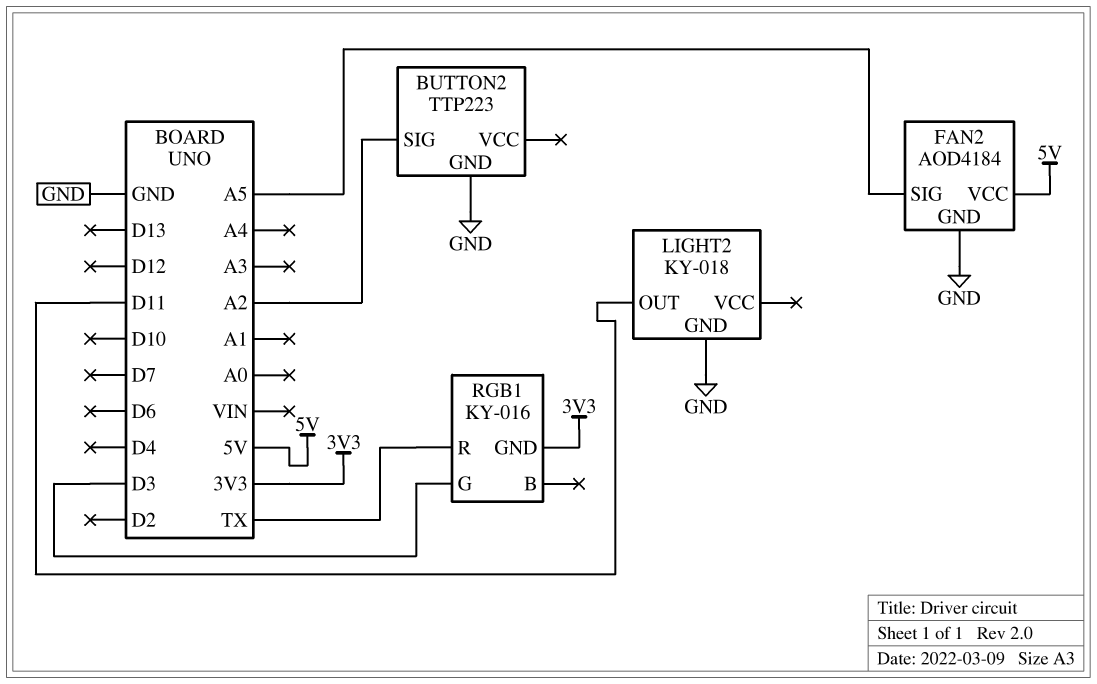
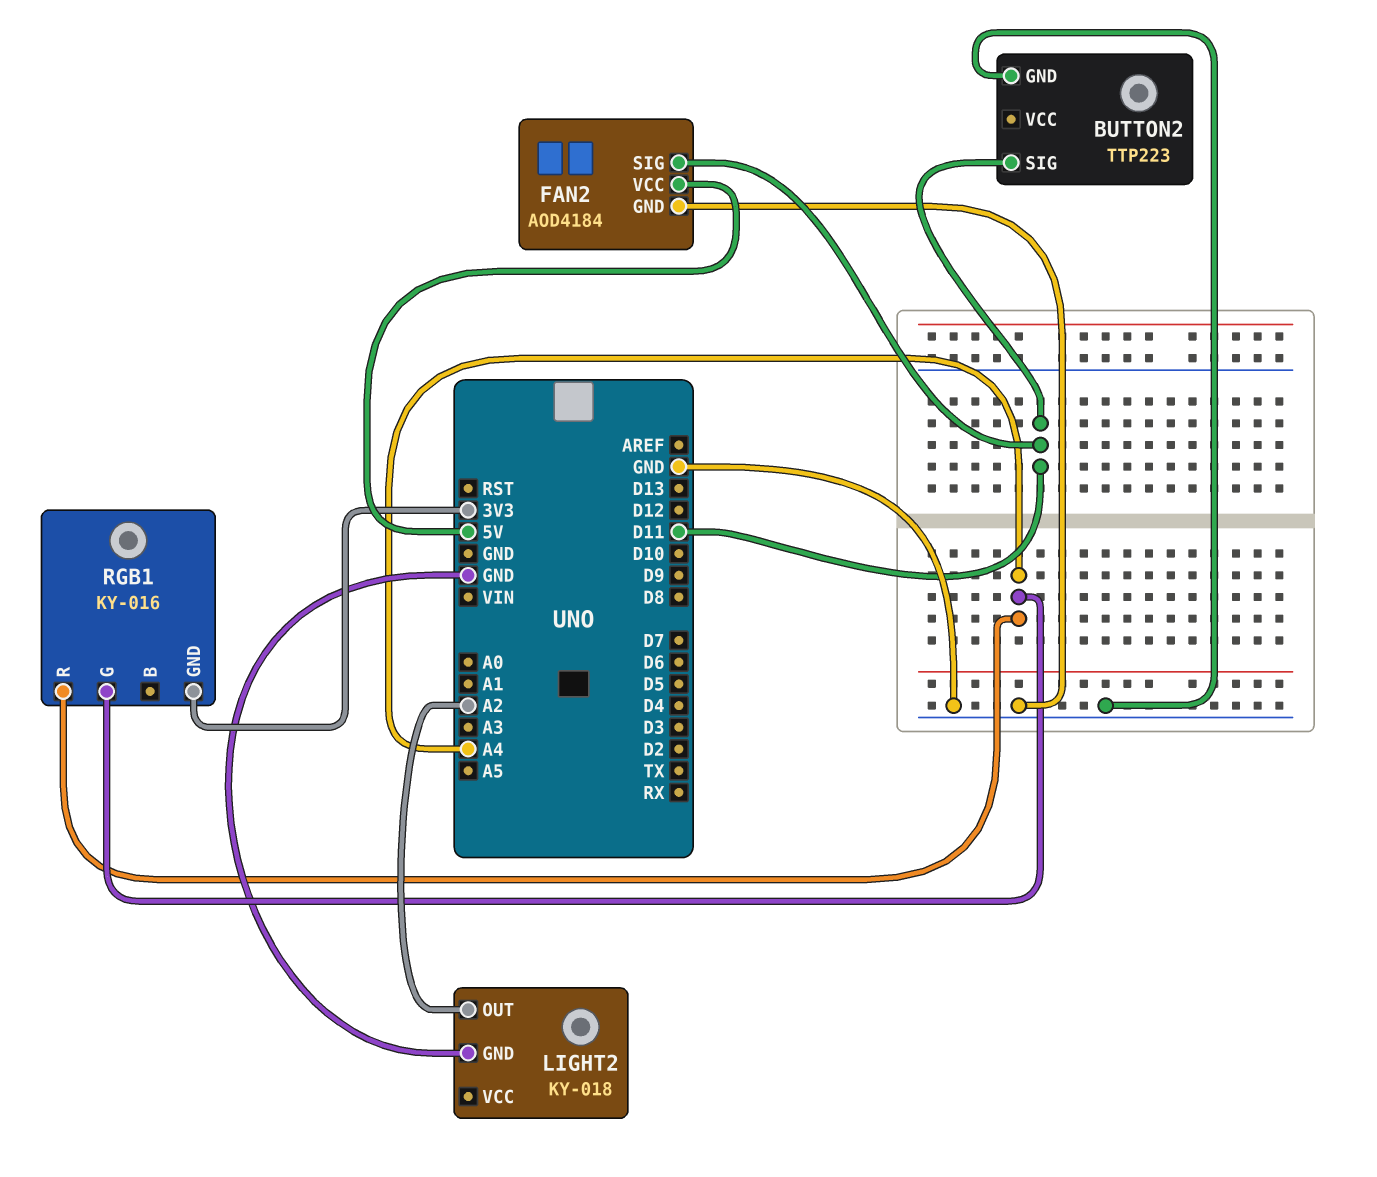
BUTTON2 pin SIG: A2 -> D11
FAN2 pin SIG: A5 -> D11
LIGHT2 pin OUT: D11 -> A2
RGB1 pin G: D3 -> A4
RGB1 pin R: TX -> A4

